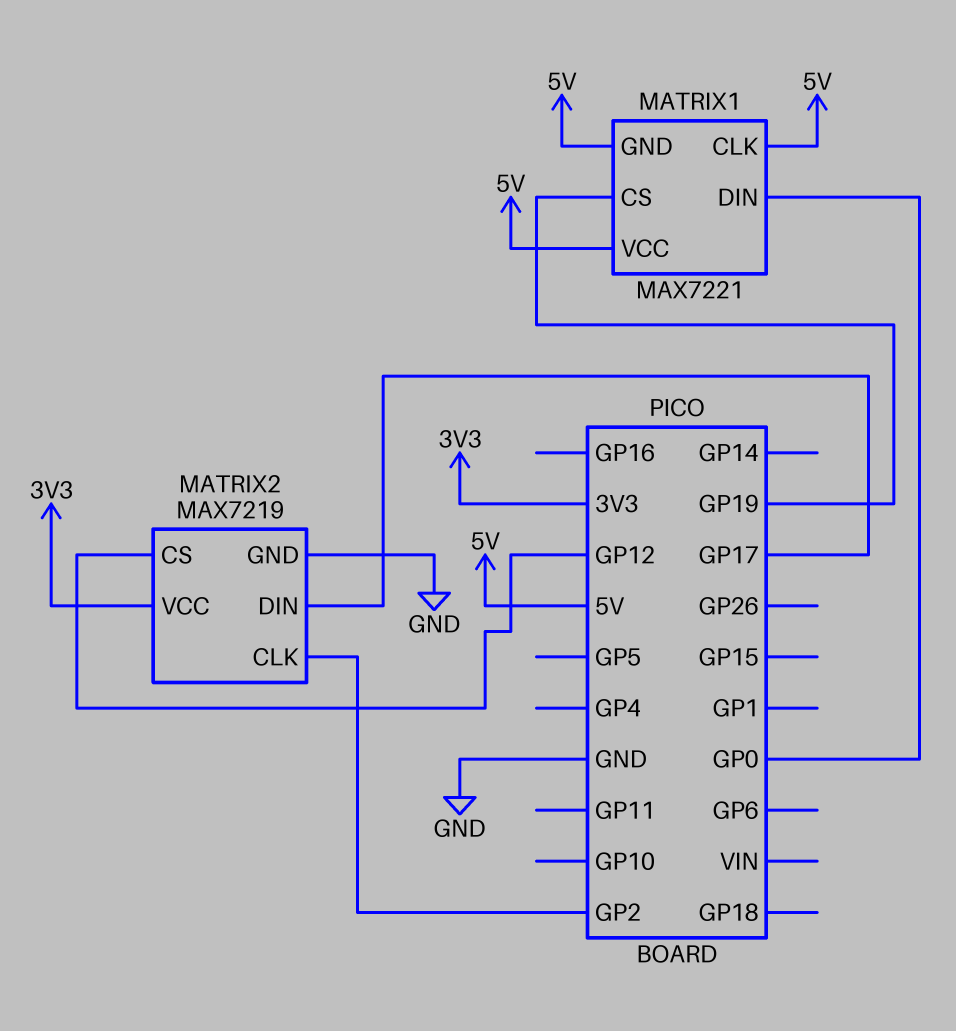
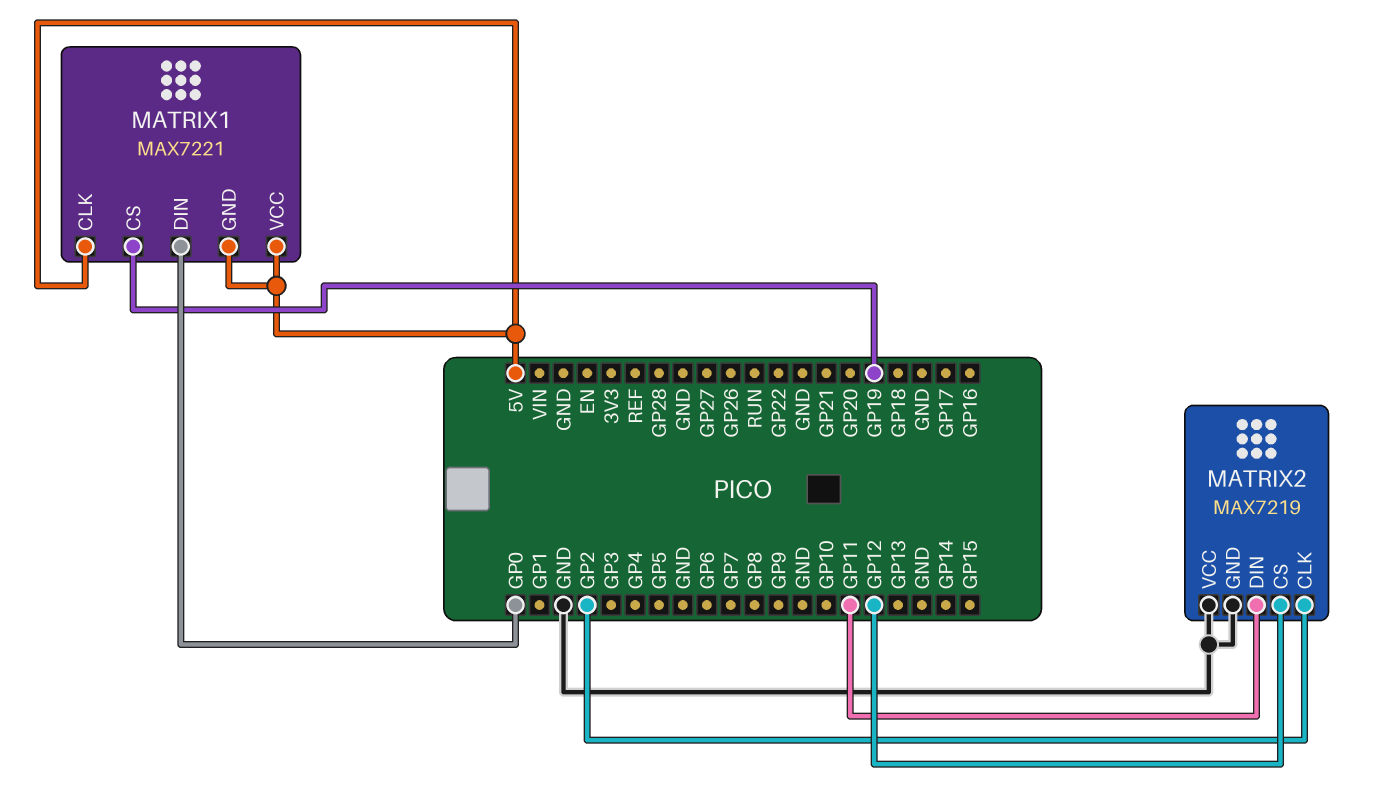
MATRIX2 pin DIN: GP17 -> GP11
MATRIX2 pin VCC: 3V3 -> GND

